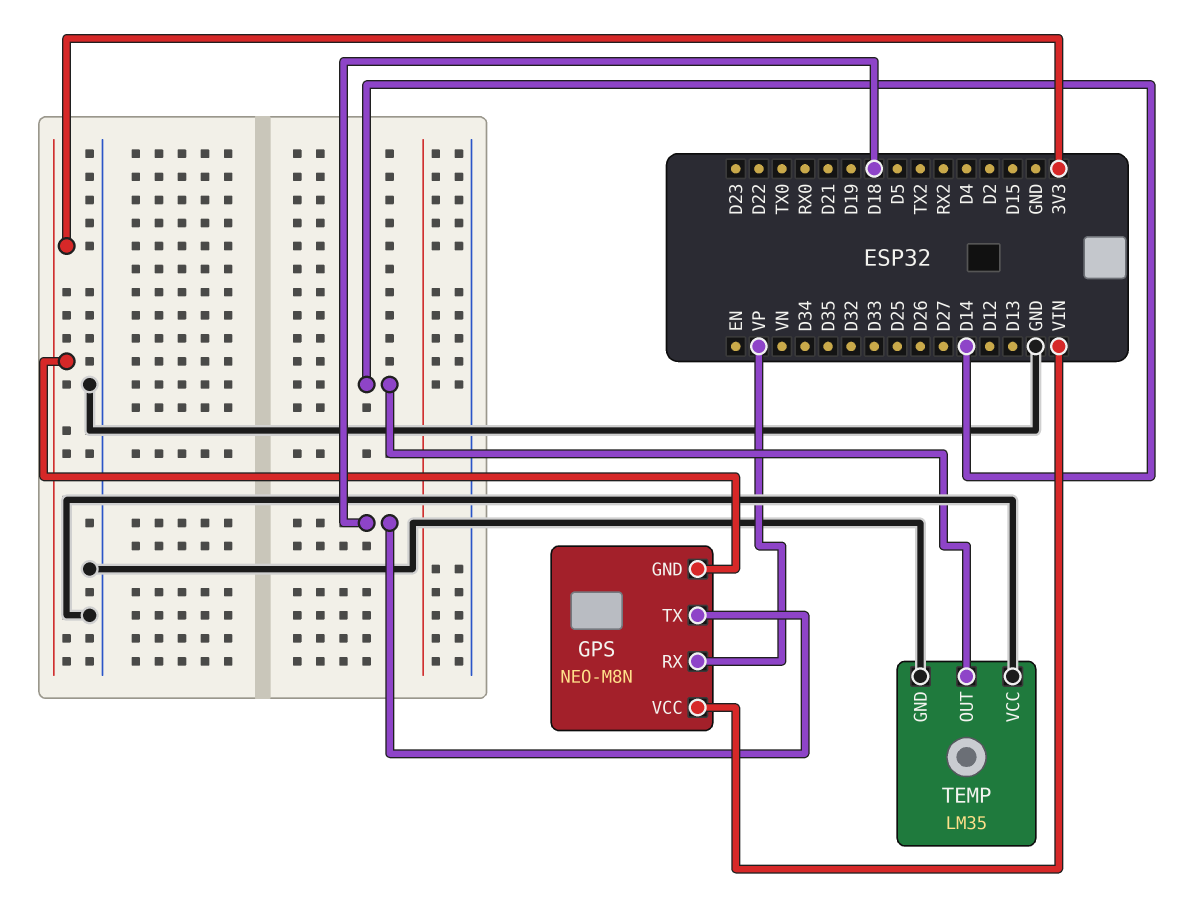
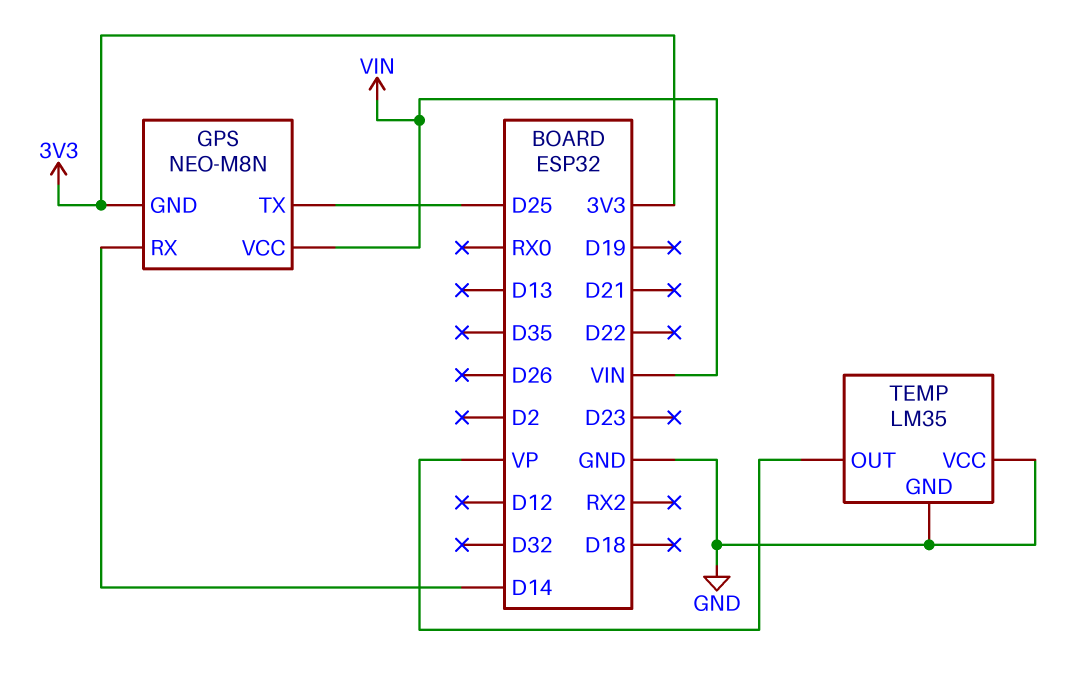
GPS pin RX: VP -> D14
GPS pin TX: D18 -> D25
TEMP pin OUT: D14 -> VP

